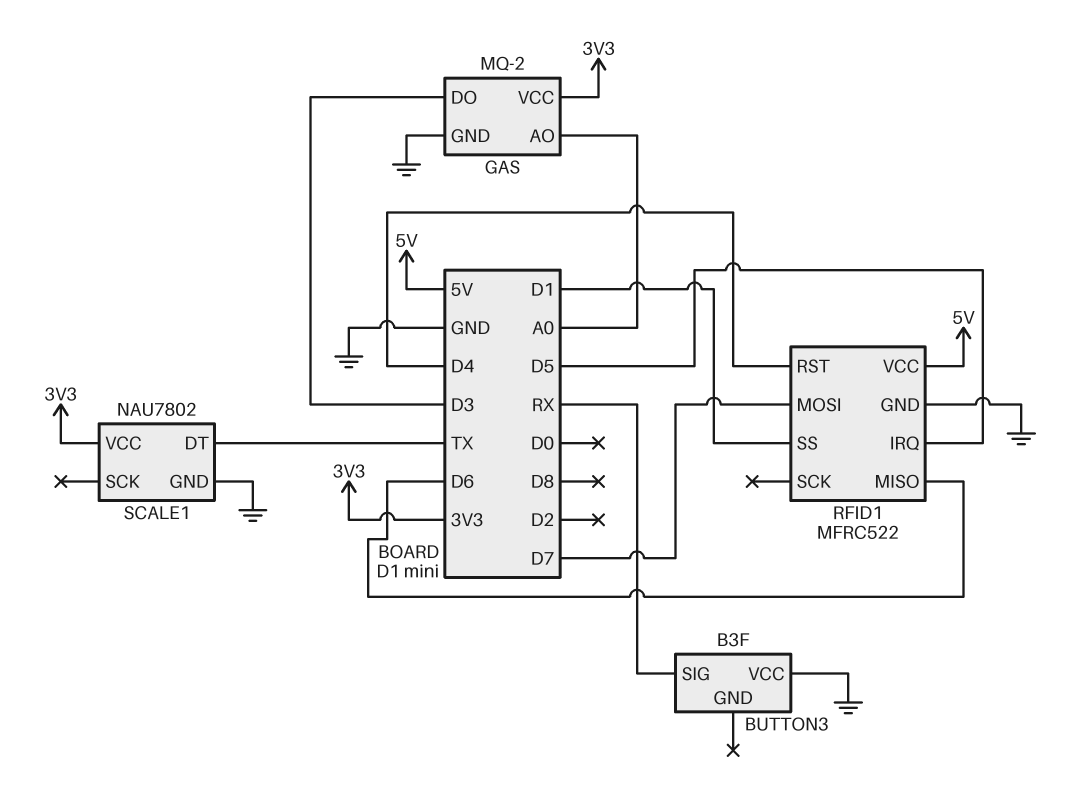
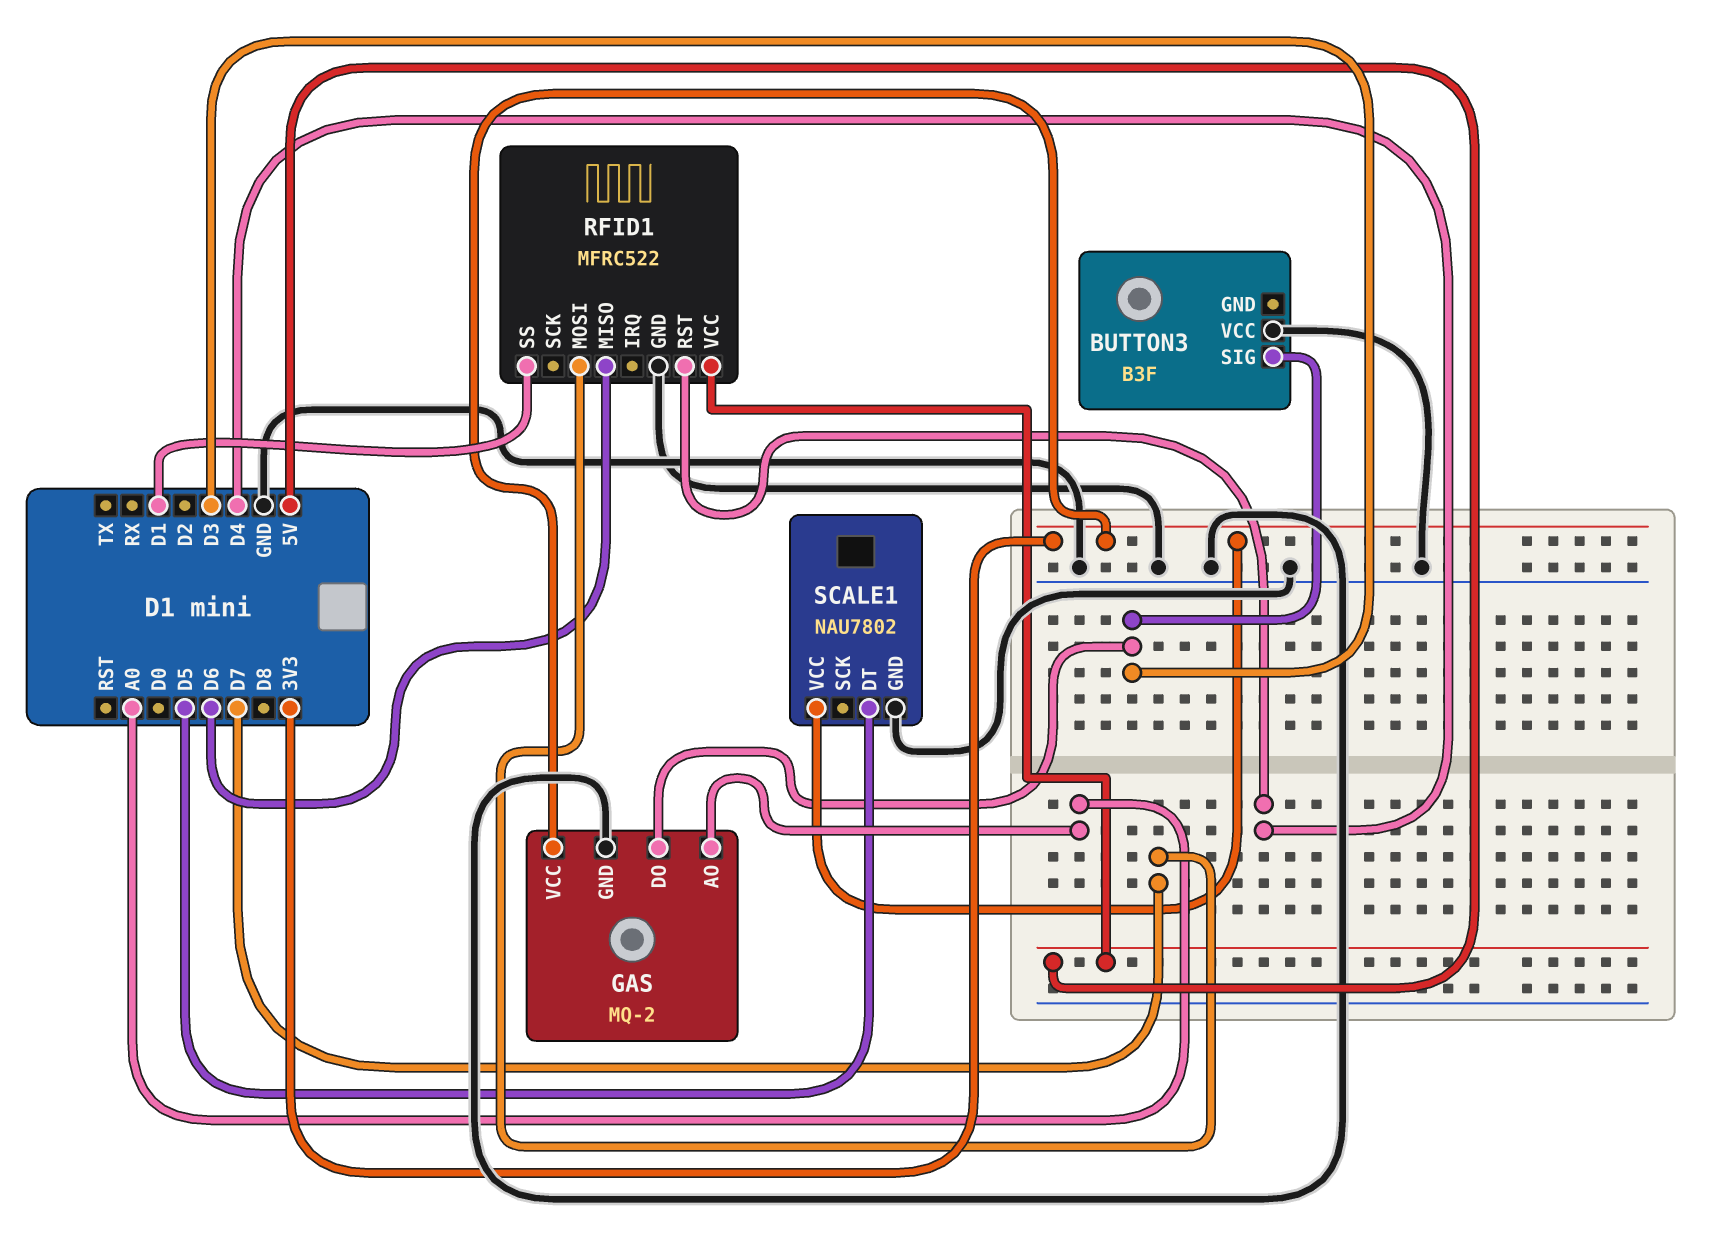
BUTTON3 pin SIG: RX -> D3
RFID1 pin IRQ: D5 -> none
SCALE1 pin DT: TX -> D5

